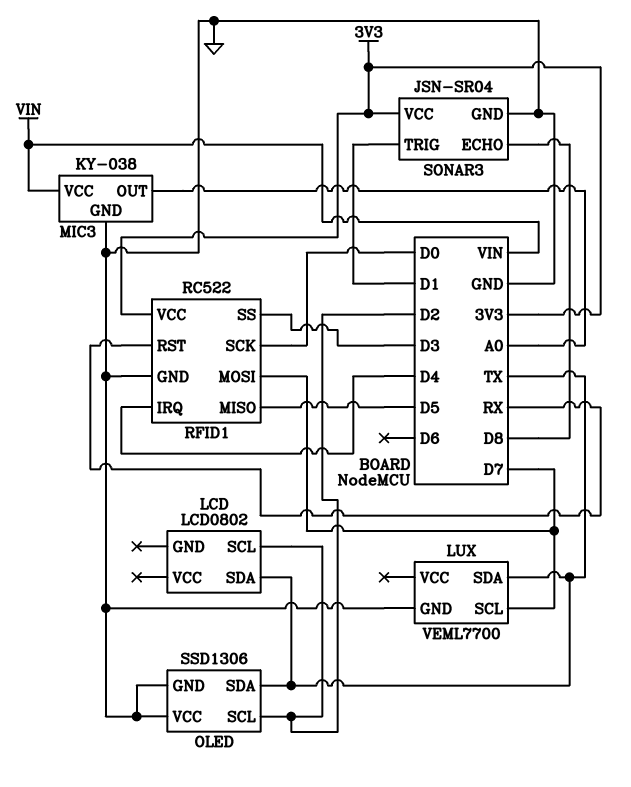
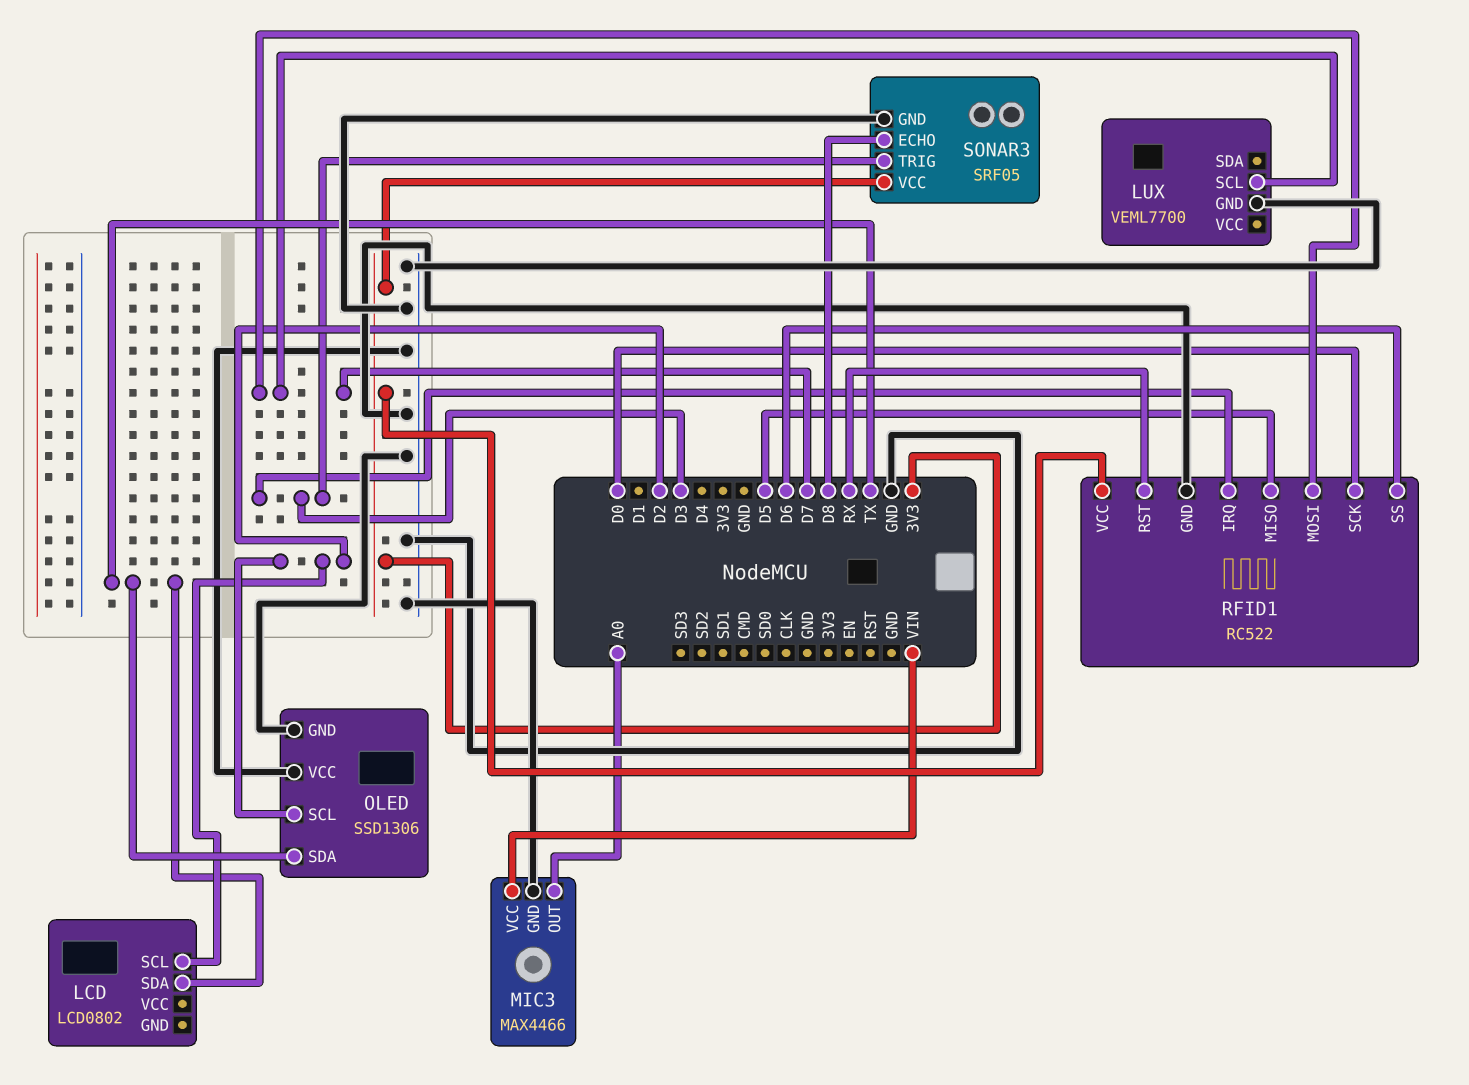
LUX pin SDA: TX -> none
MIC3: KY-038 -> MAX4466
RFID1 pin IRQ: D4 -> D3
RFID1 pin SS: D3 -> D6
SONAR3: JSN-SR04 -> SRF05
SONAR3 pin TRIG: D1 -> D3

